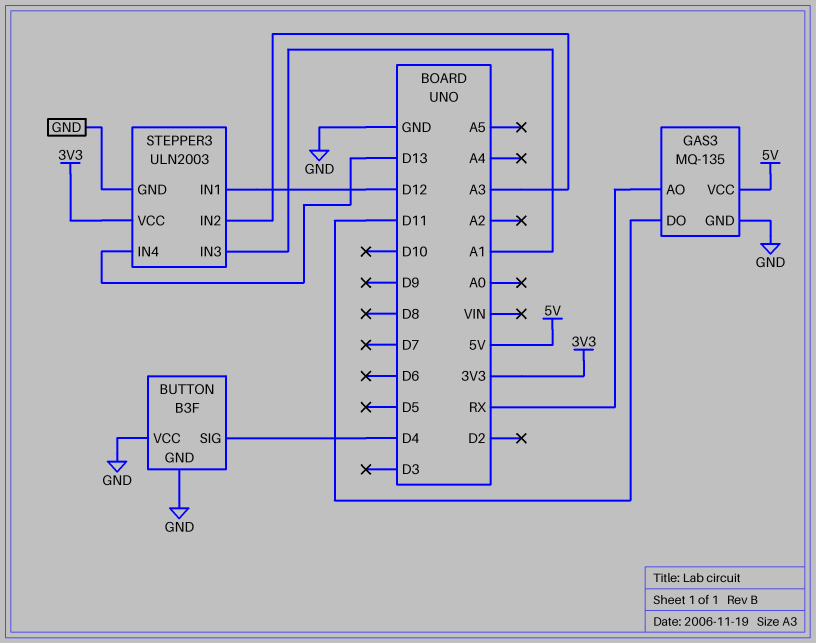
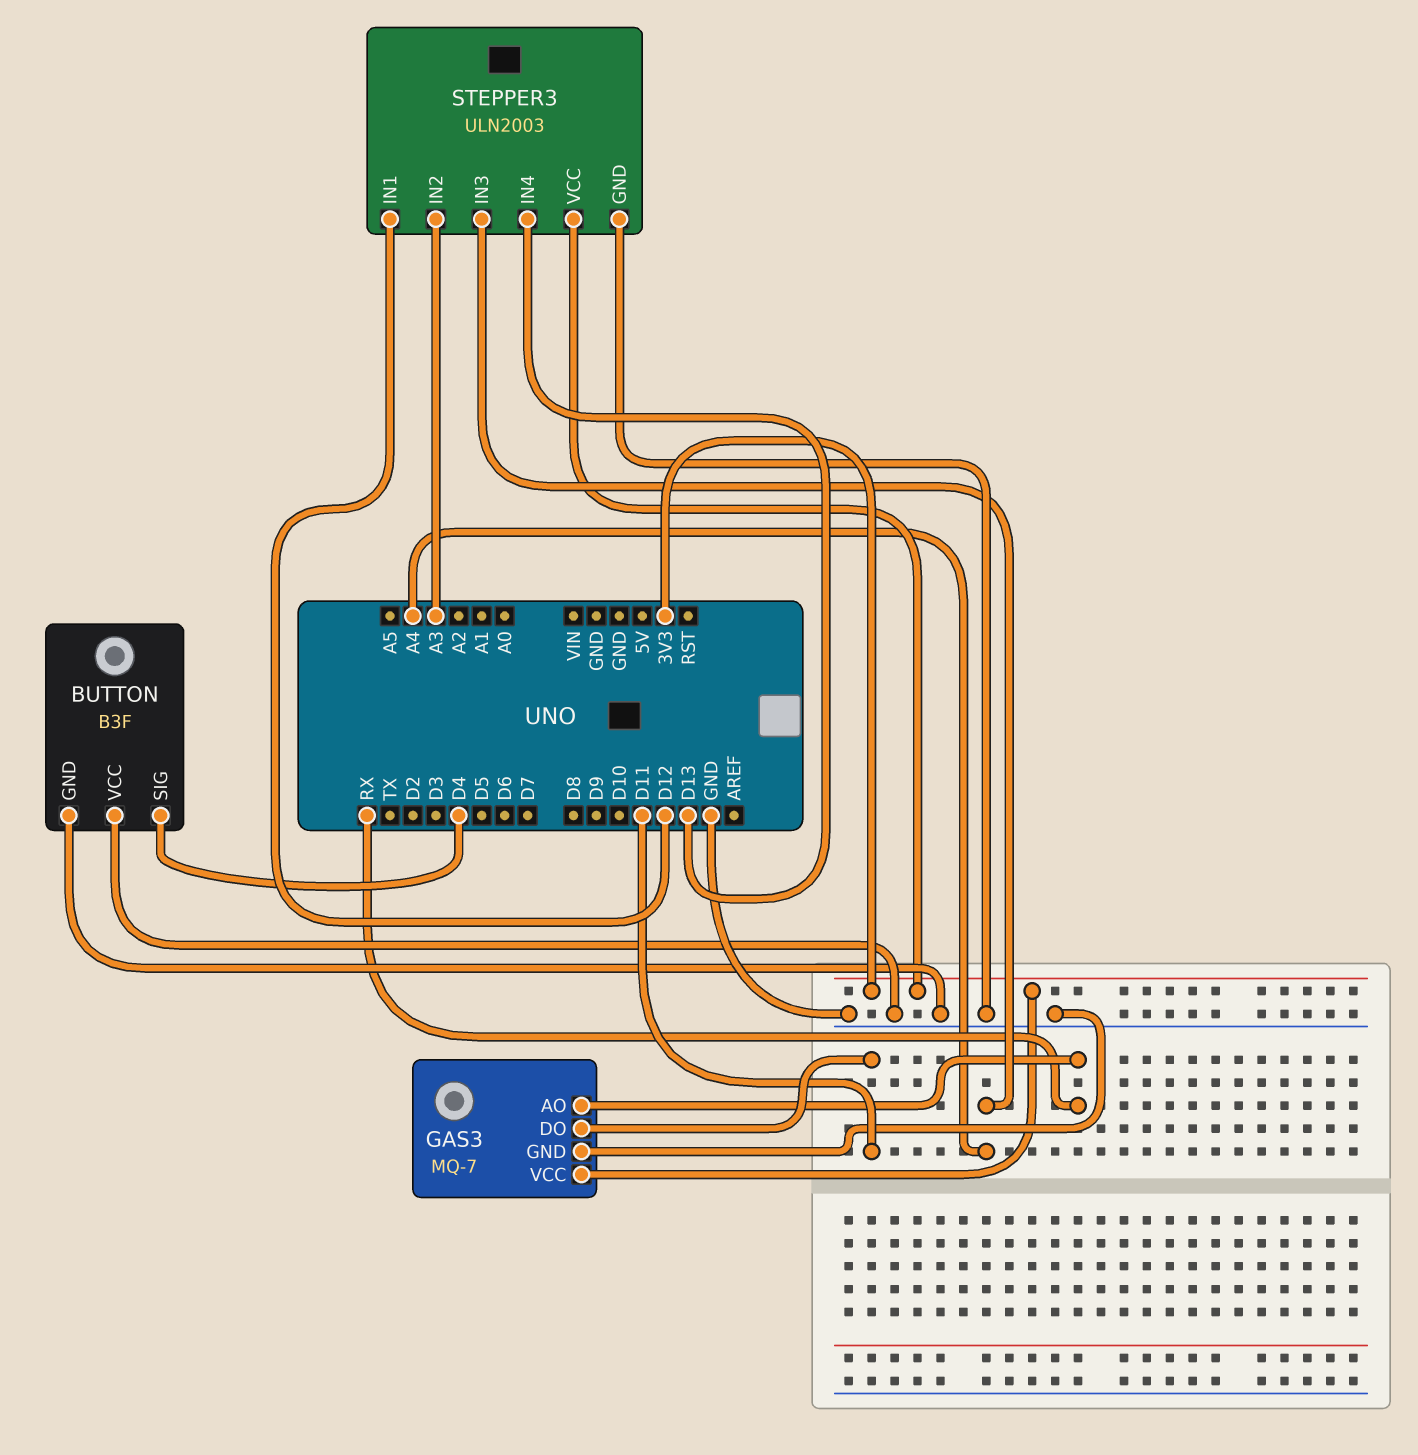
GAS3: MQ-135 -> MQ-7
GAS3 pin VCC: 5V -> 3V3
STEPPER3 pin IN3: A1 -> A4

